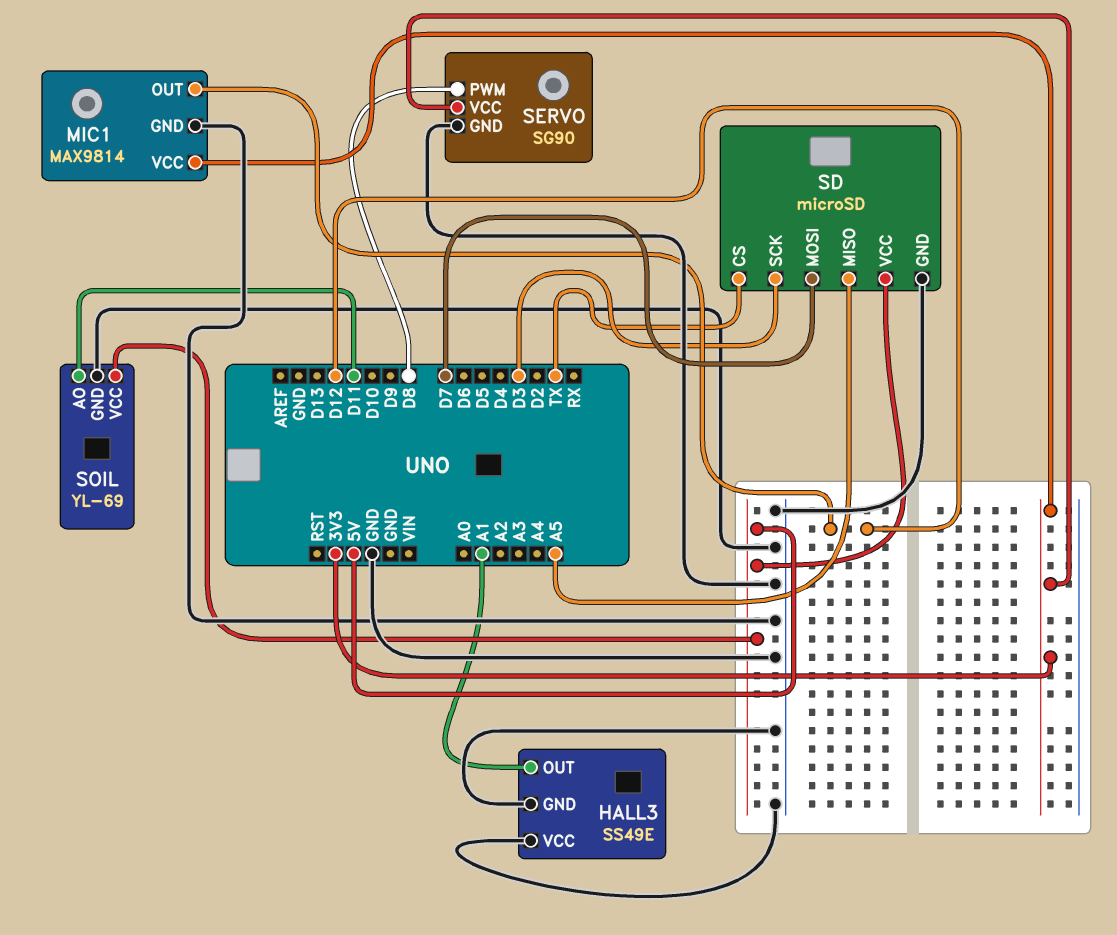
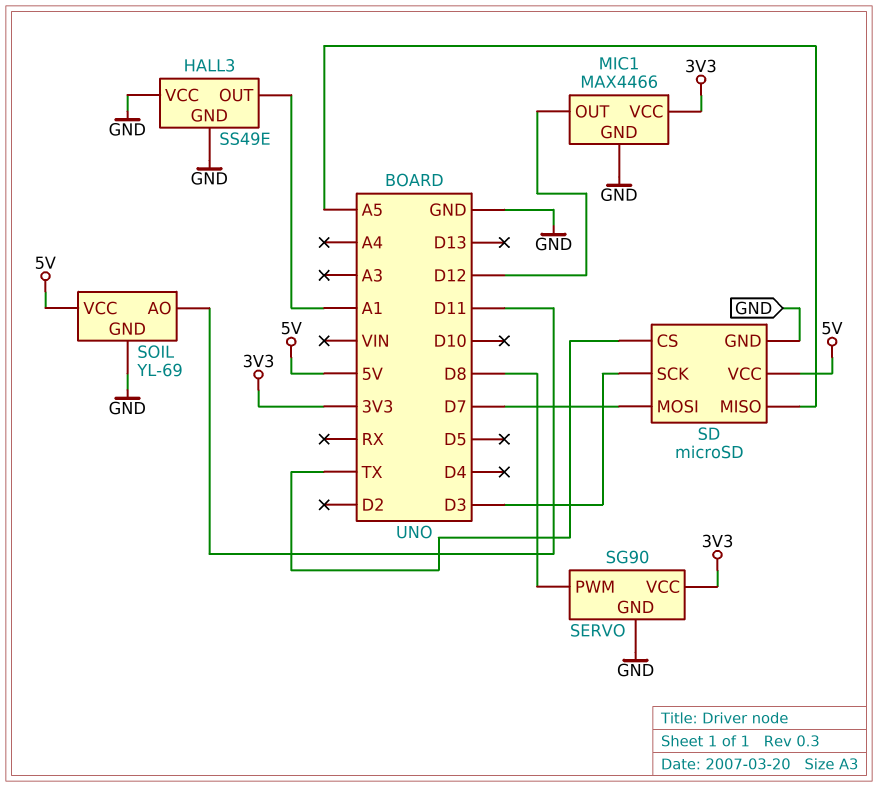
MIC1: MAX9814 -> MAX4466

